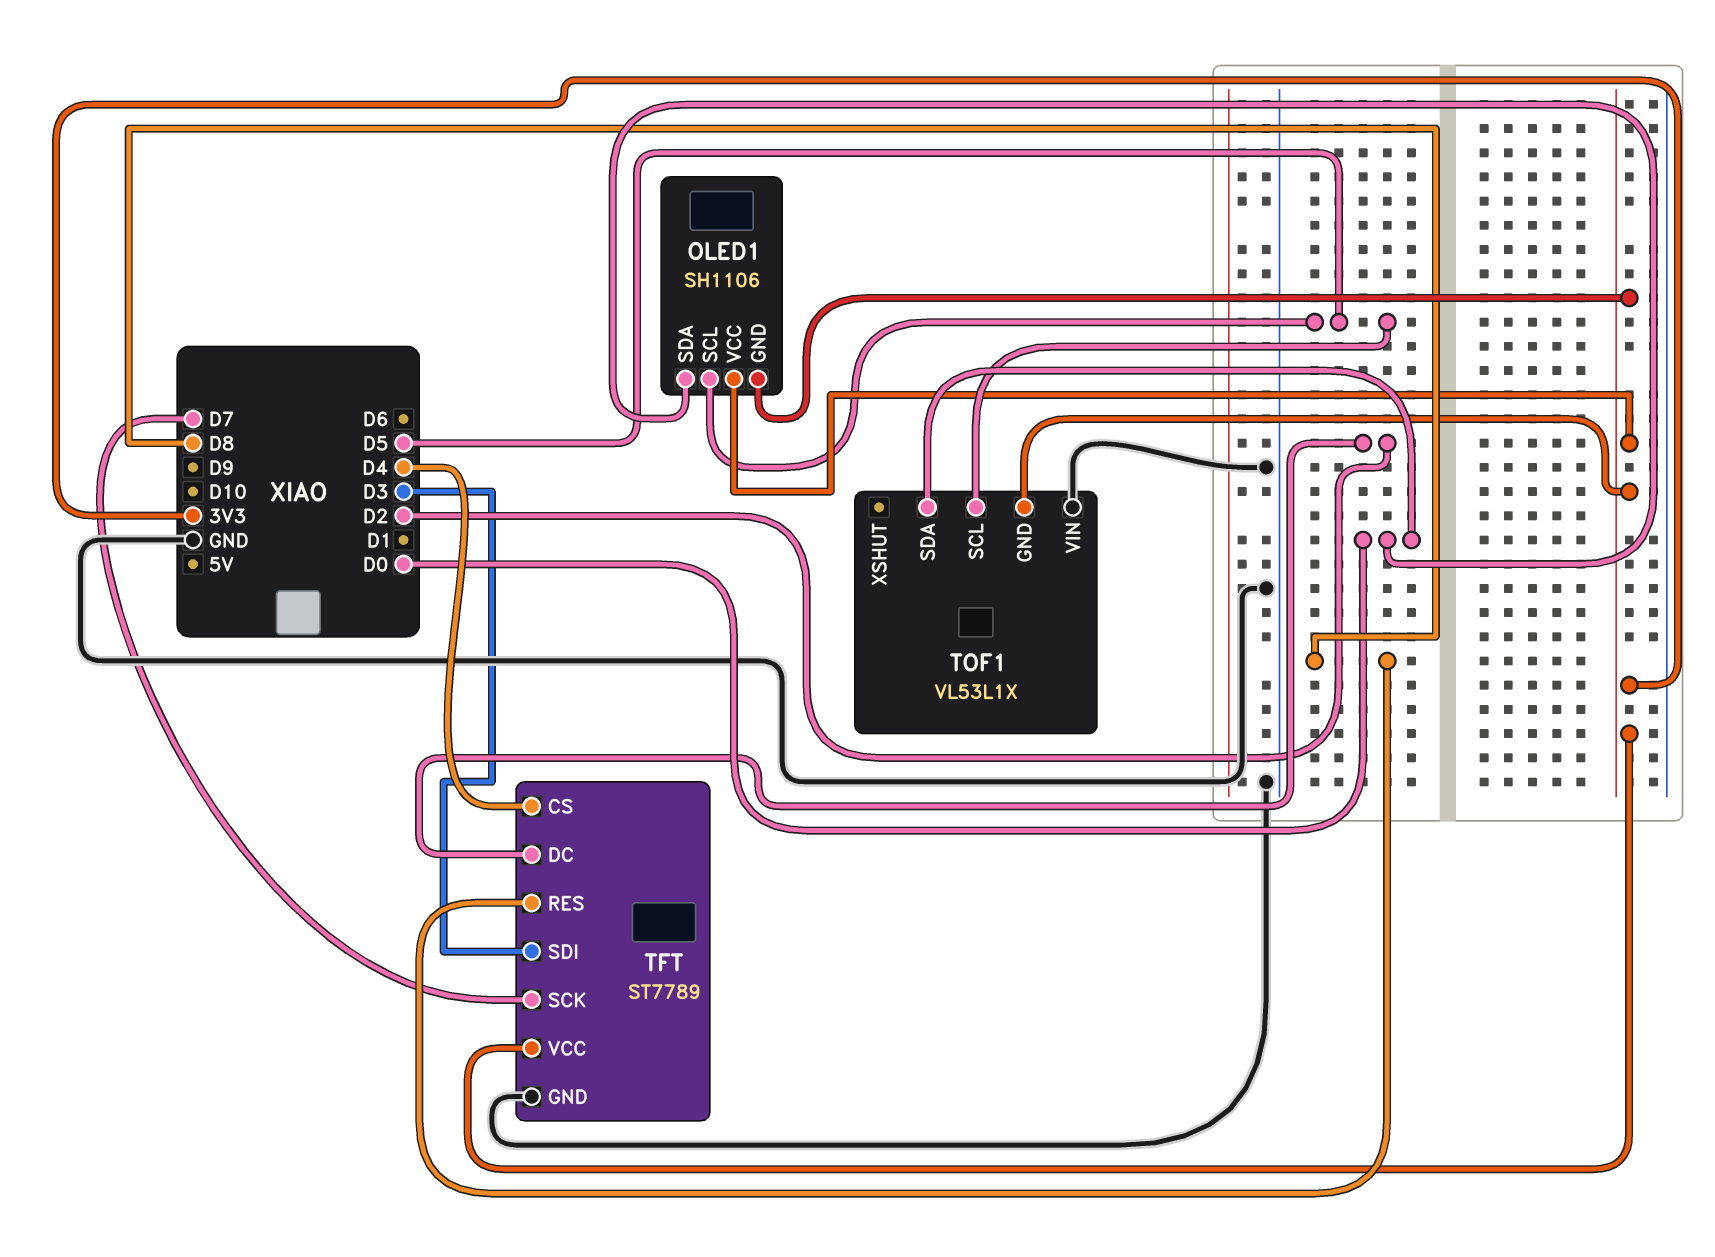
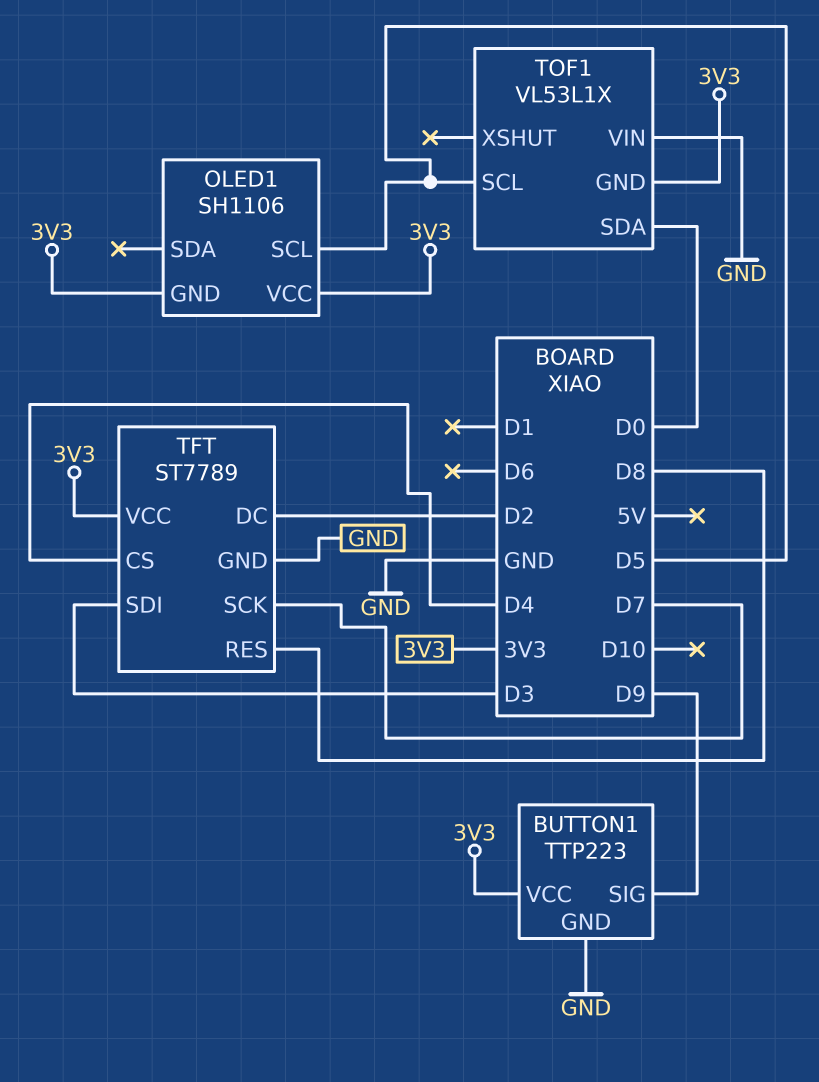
BUTTON1: none -> TTP223
BUTTON1 pin GND: none -> GND
BUTTON1 pin SIG: none -> D9
BUTTON1 pin VCC: none -> 3V3
OLED1 pin SDA: D0 -> none

